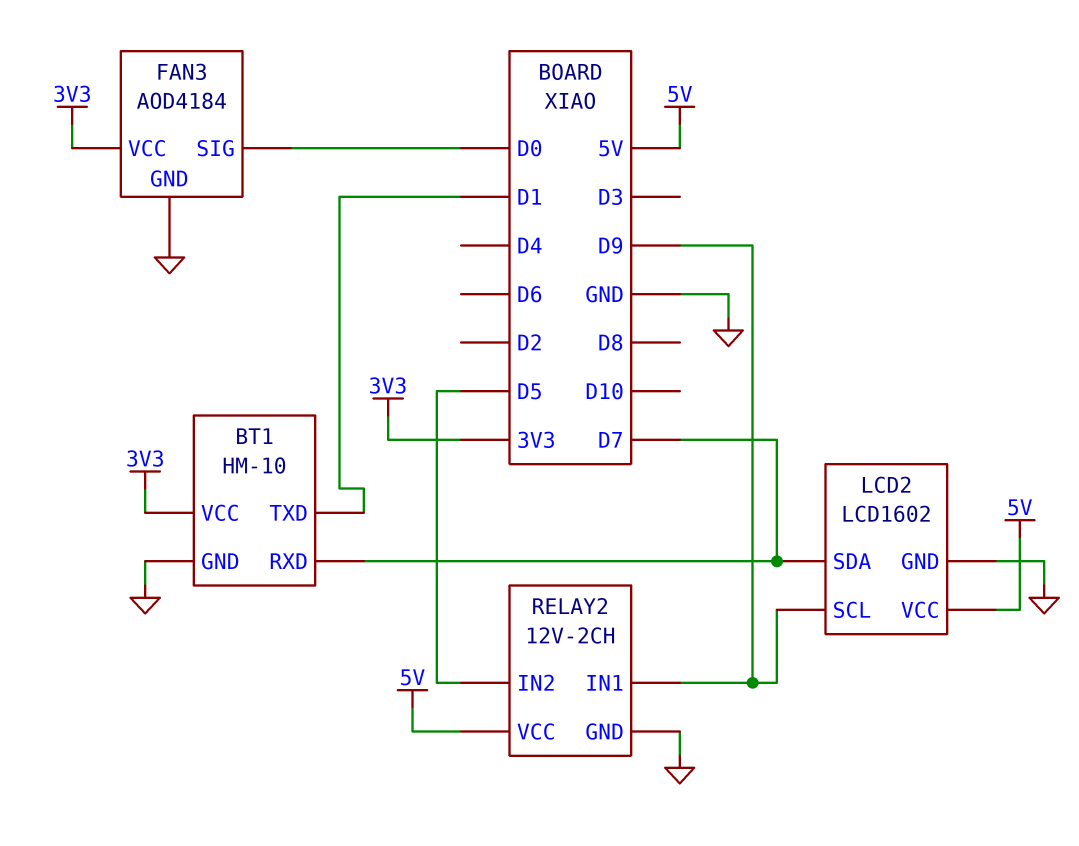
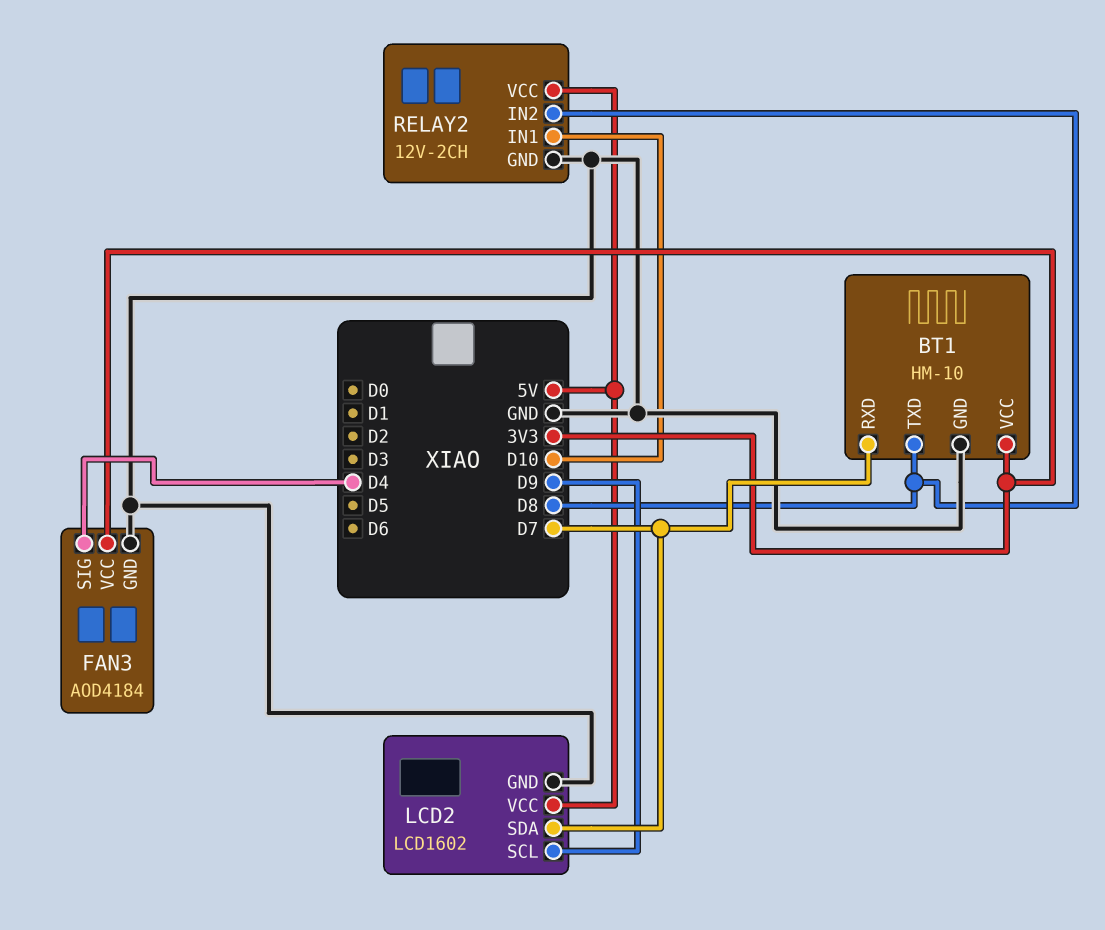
BT1 pin TXD: D1 -> D8
FAN3 pin SIG: D0 -> D4
RELAY2 pin IN1: D9 -> D10
RELAY2 pin IN2: D5 -> D8

